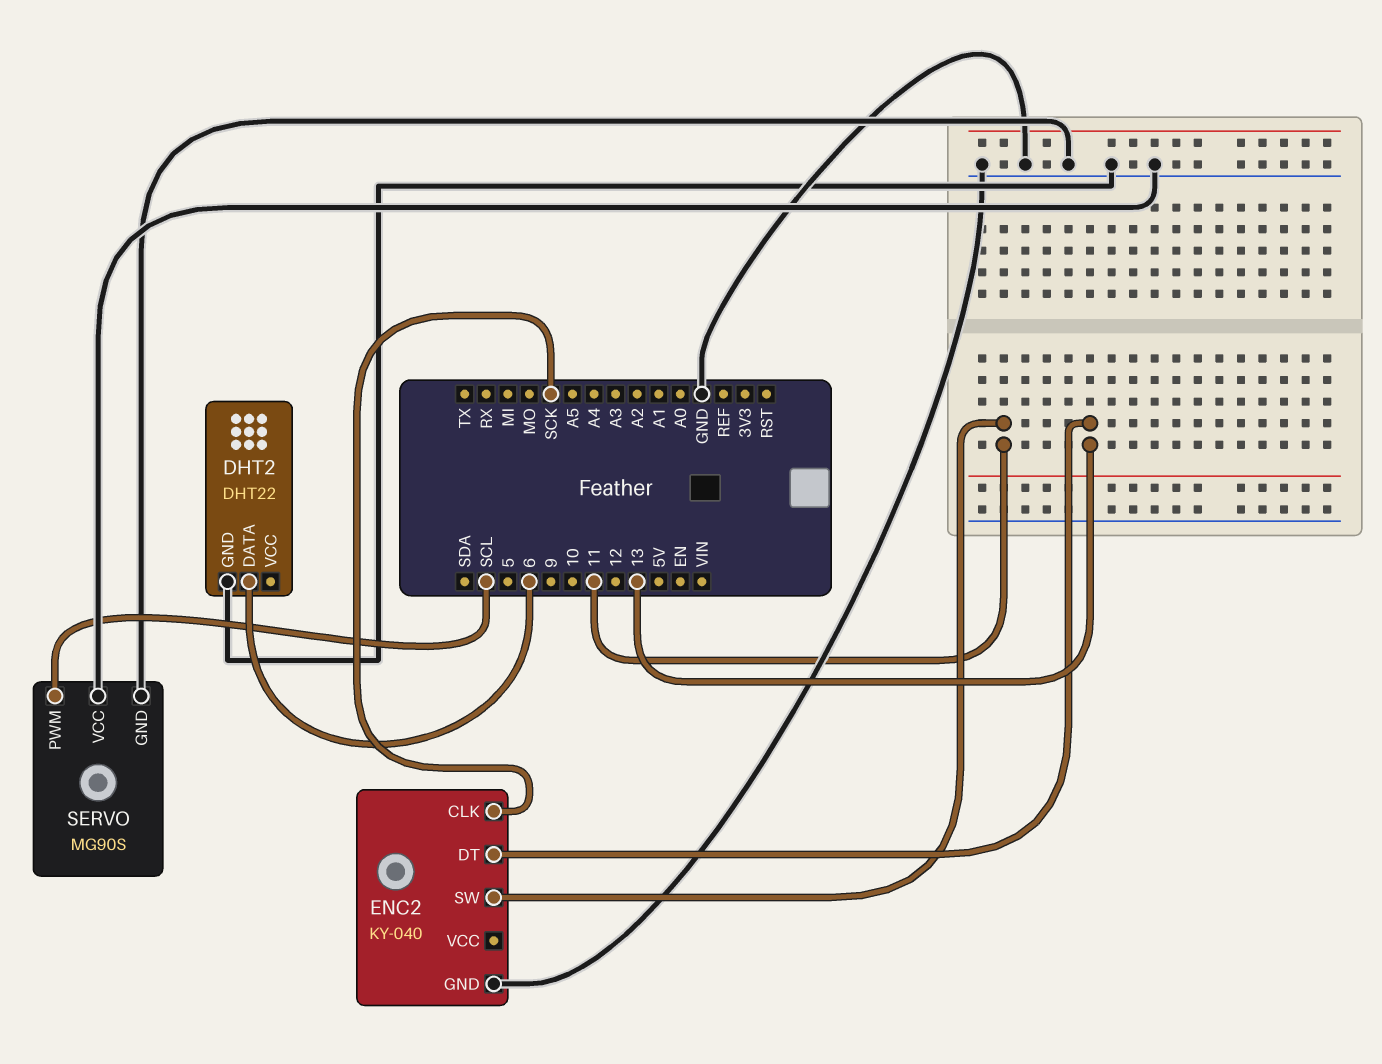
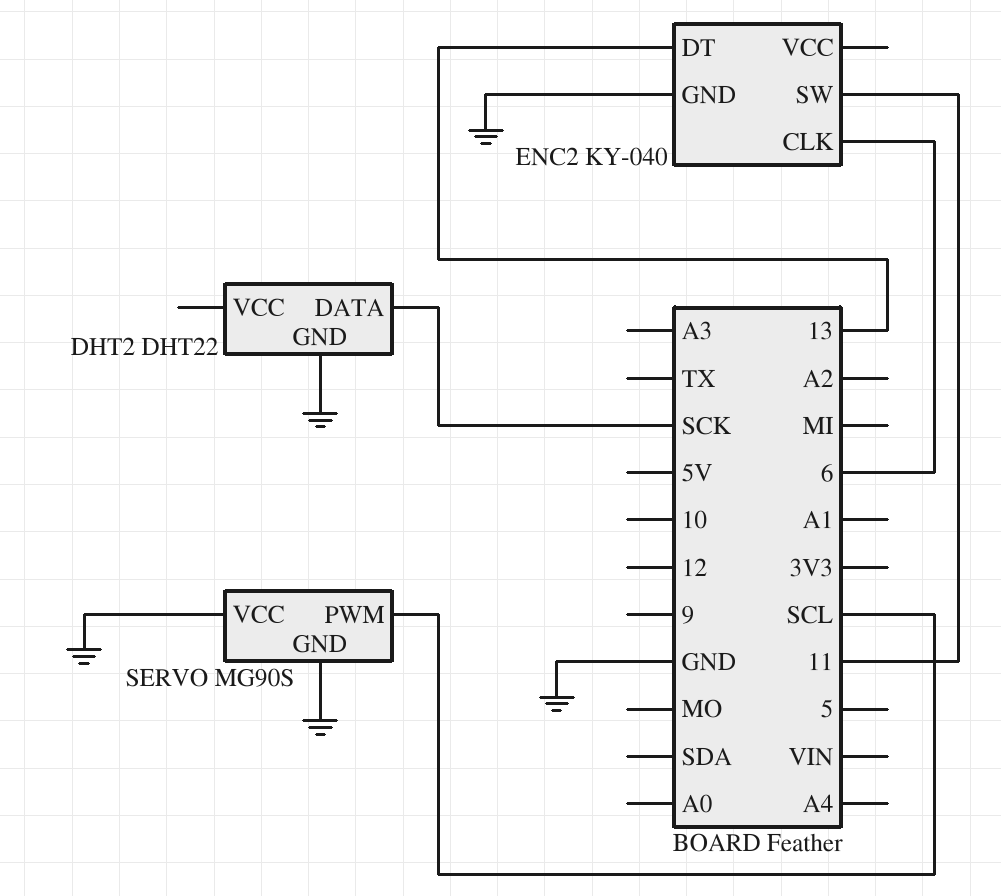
DHT2 pin DATA: 6 -> SCK
ENC2 pin CLK: SCK -> 6

